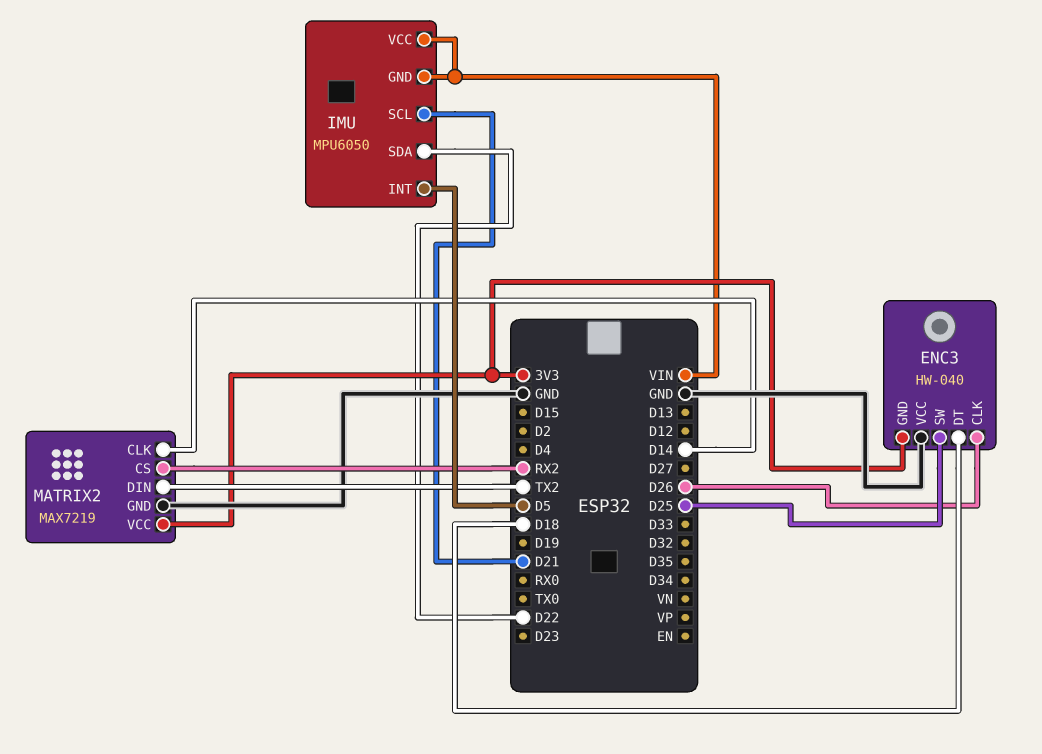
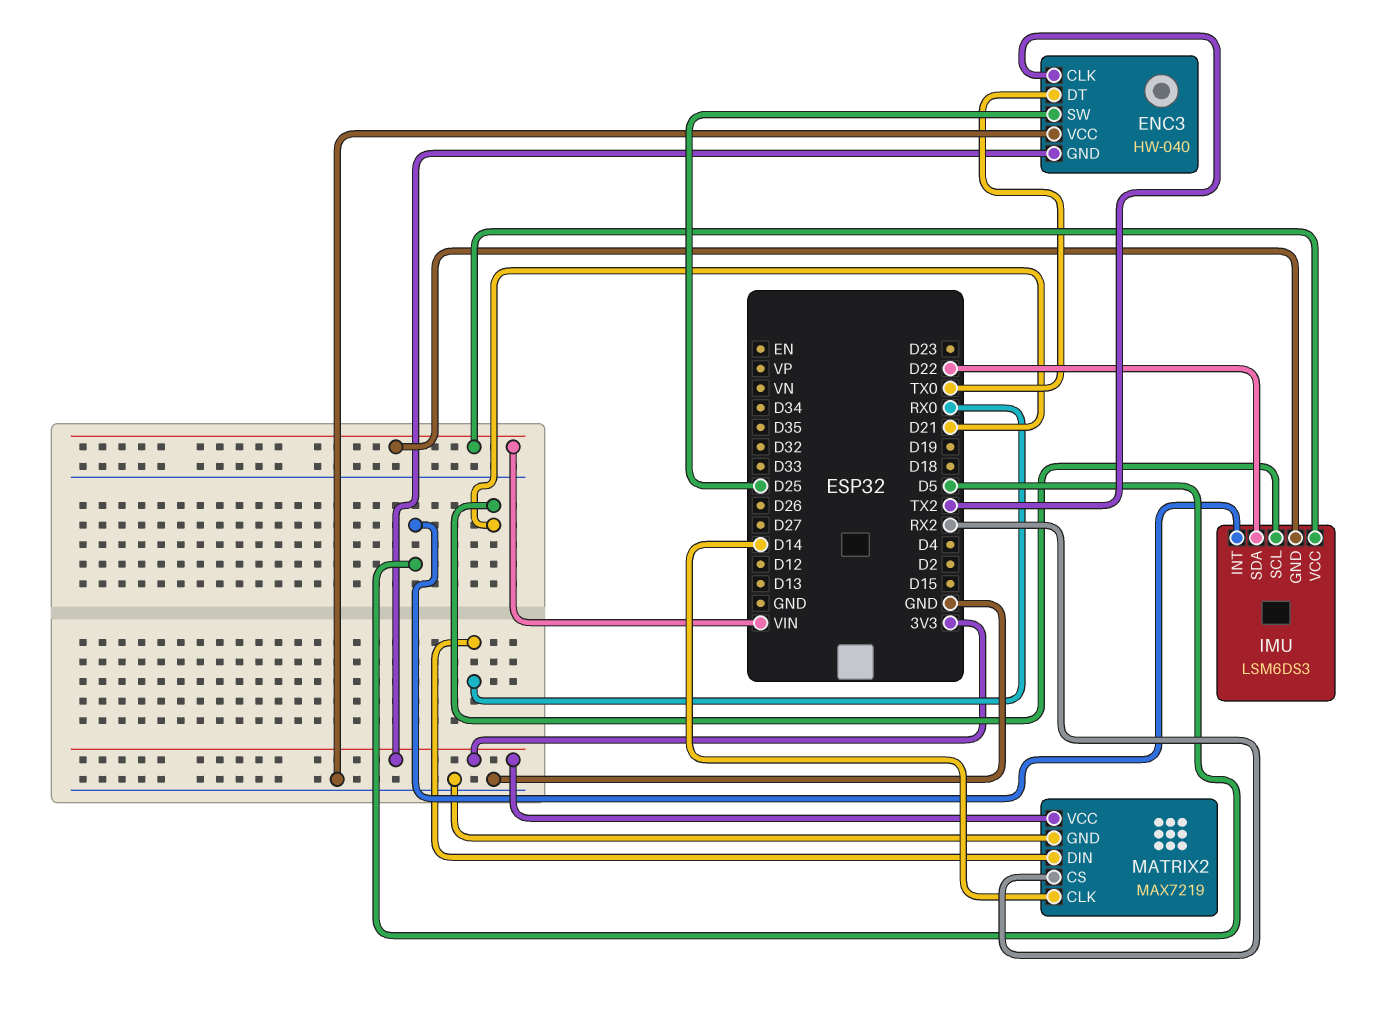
ENC3 pin CLK: D26 -> TX2
ENC3 pin DT: D18 -> TX0
IMU: MPU6050 -> LSM6DS3
MATRIX2 pin DIN: TX2 -> RX0

